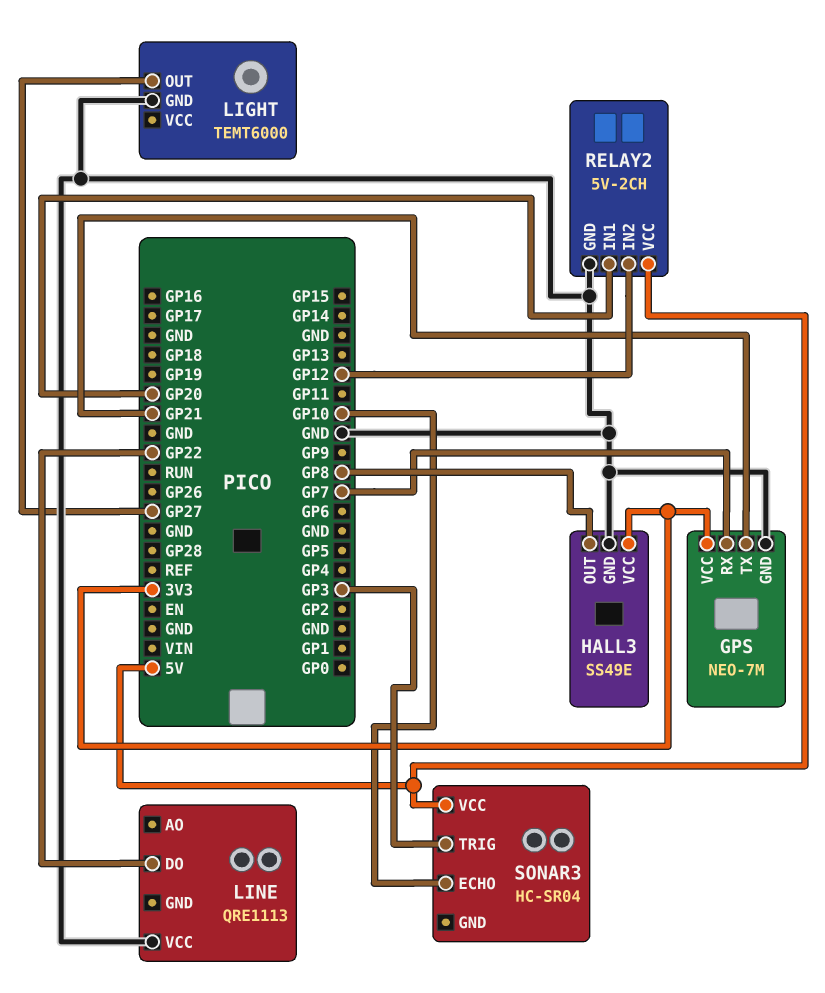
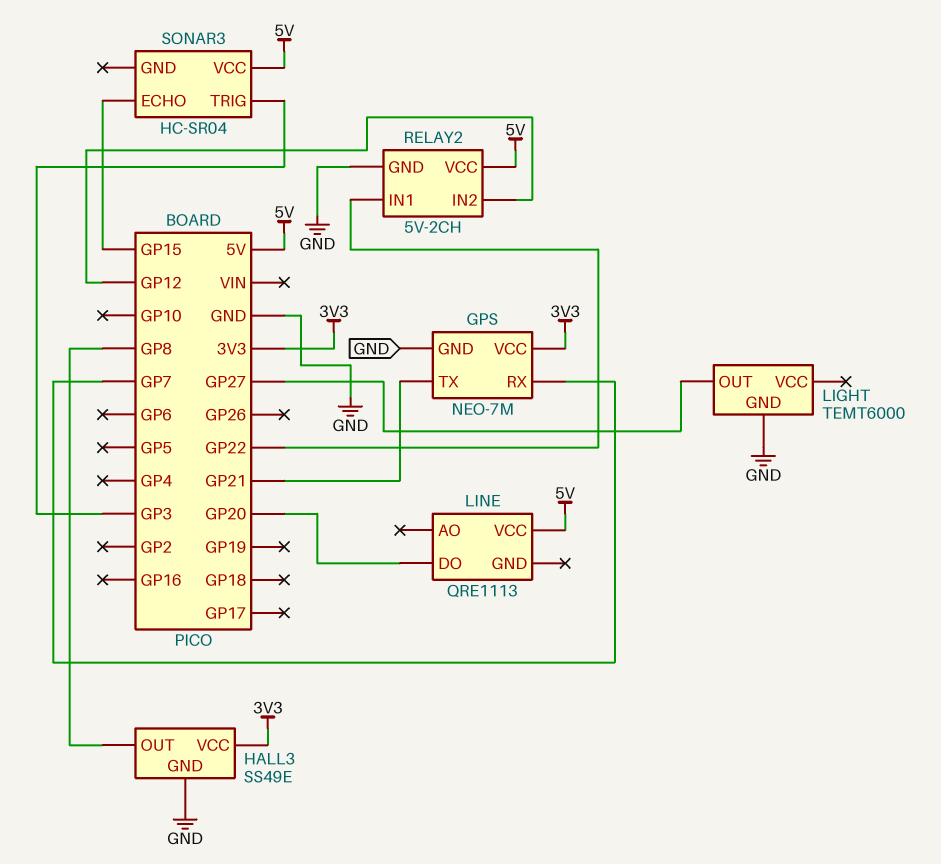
LINE pin DO: GP22 -> GP20
LINE pin VCC: GND -> 5V
RELAY2 pin IN1: GP20 -> GP22
SONAR3 pin ECHO: GP10 -> GP15

